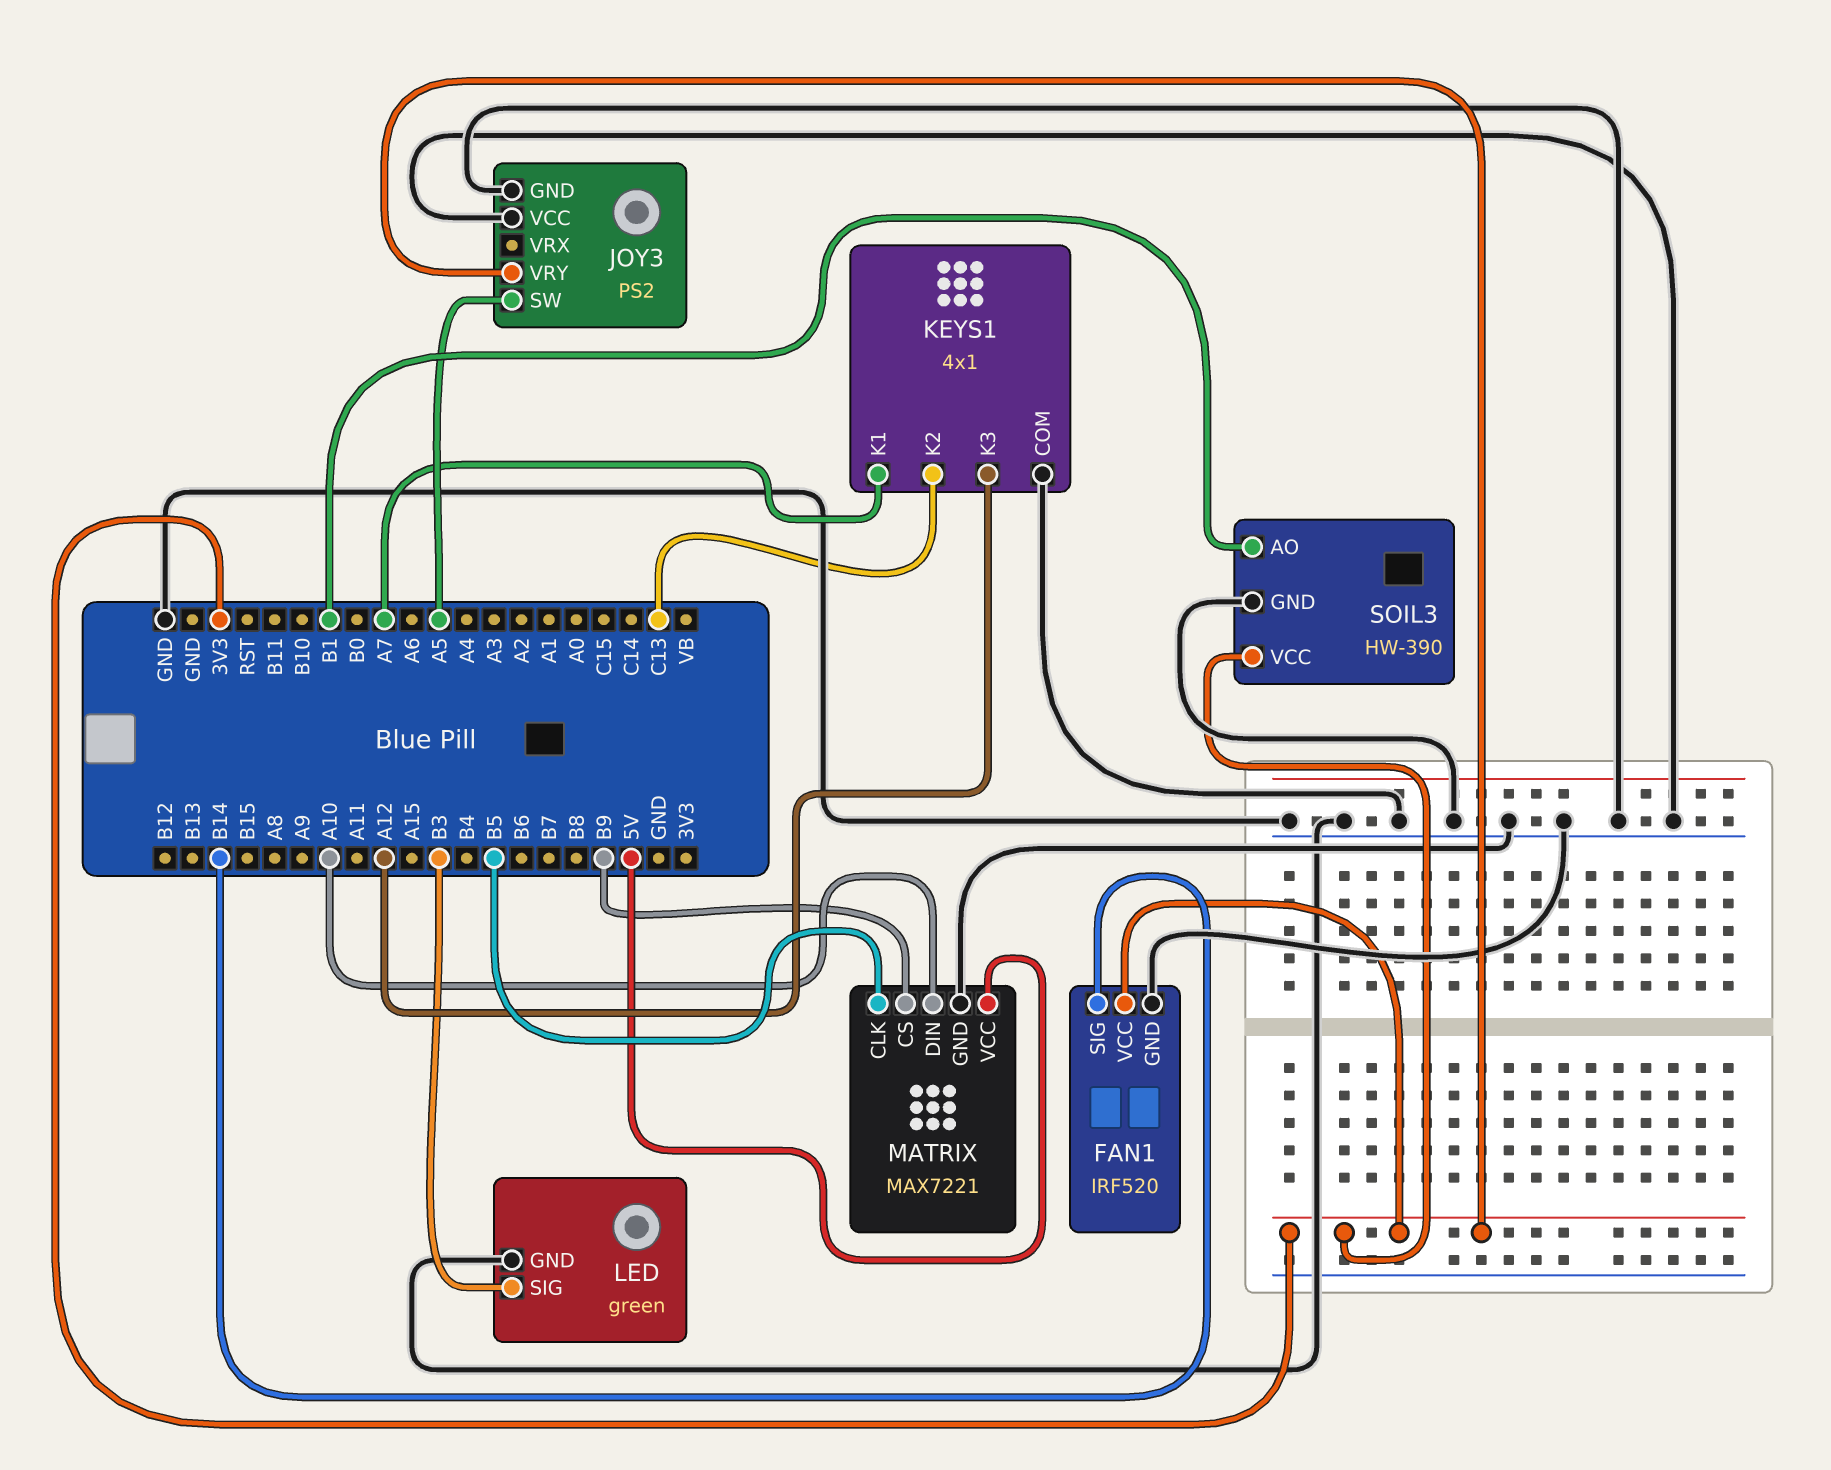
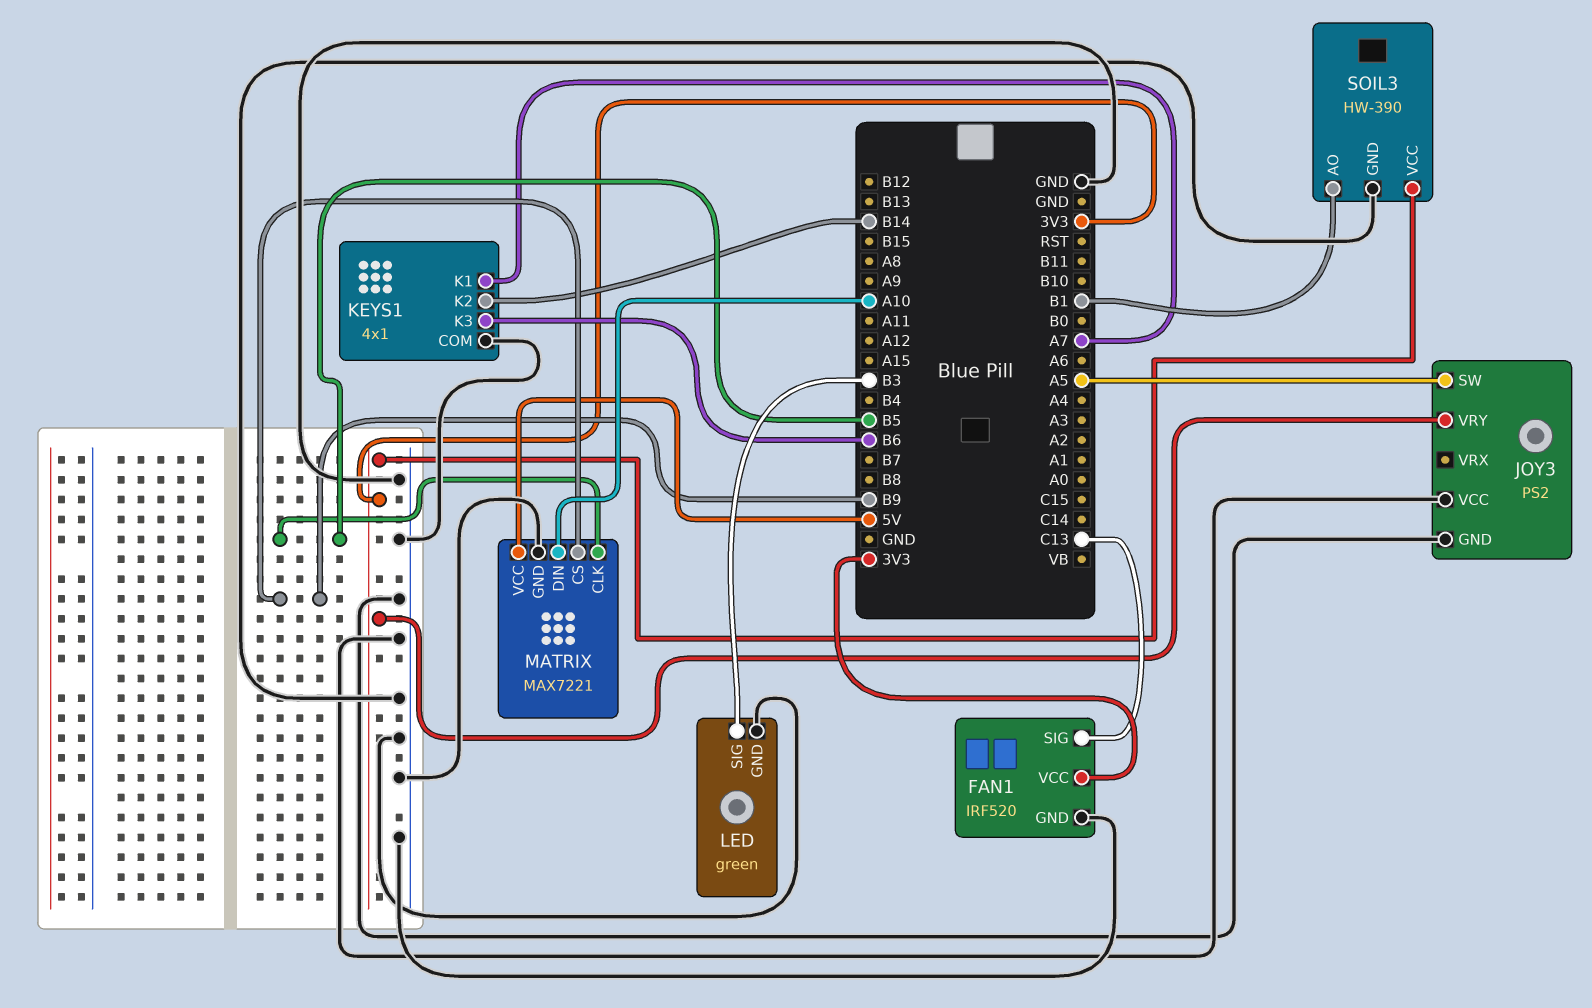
FAN1 pin SIG: B14 -> C13
KEYS1 pin K2: C13 -> B14
KEYS1 pin K3: A12 -> B6

